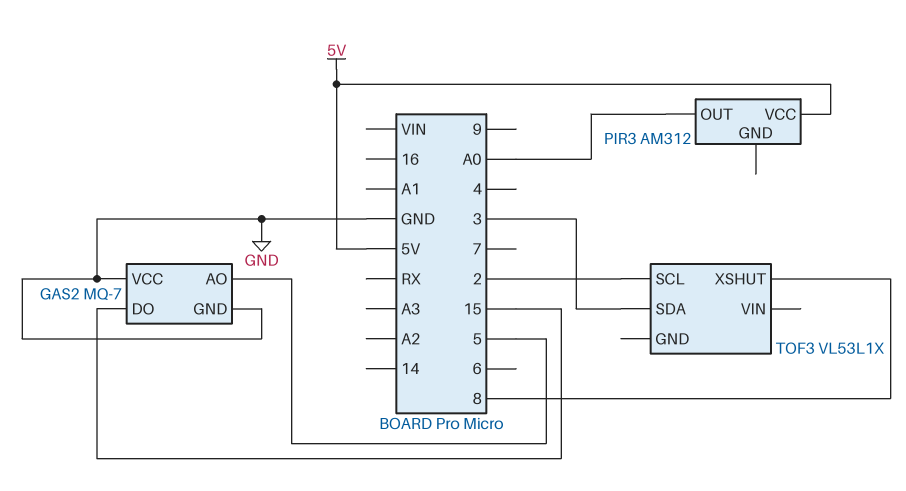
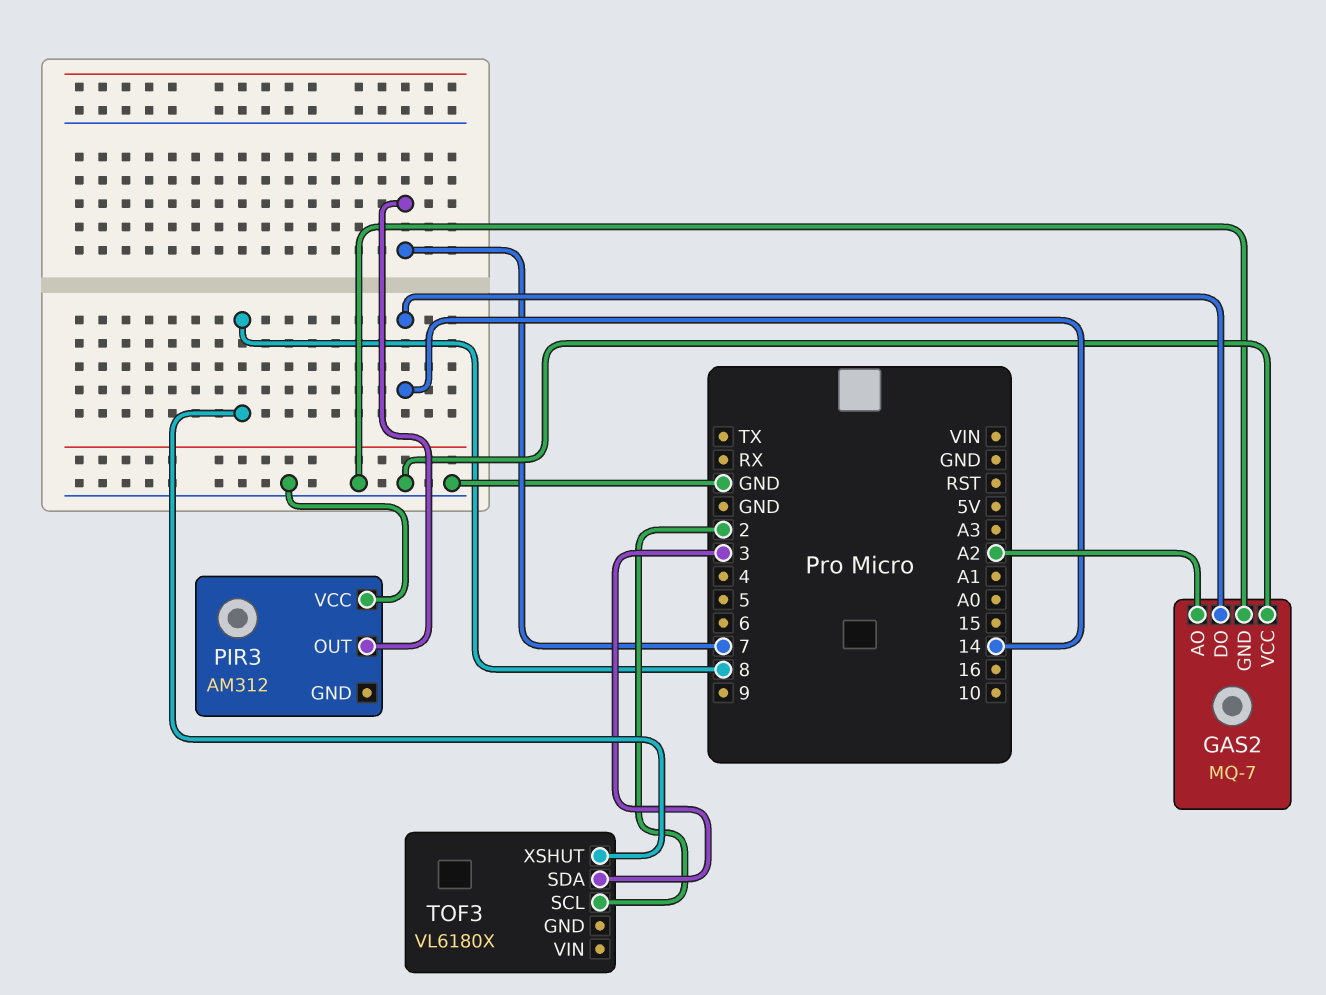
GAS2 pin AO: 5 -> A2
GAS2 pin DO: 15 -> 14
PIR3 pin OUT: A0 -> 7
PIR3 pin VCC: 5V -> GND
TOF3: VL53L1X -> VL6180X

